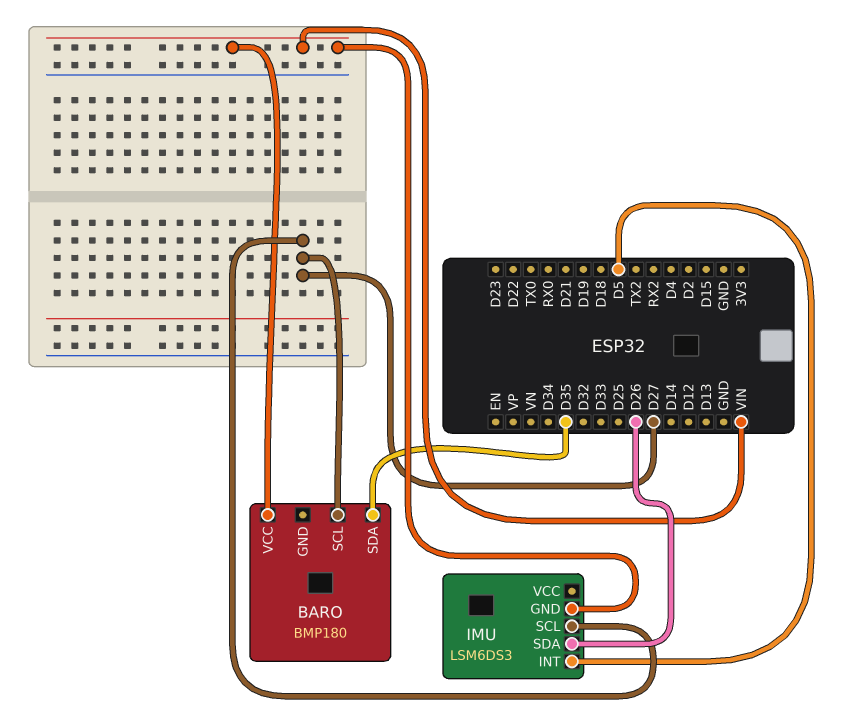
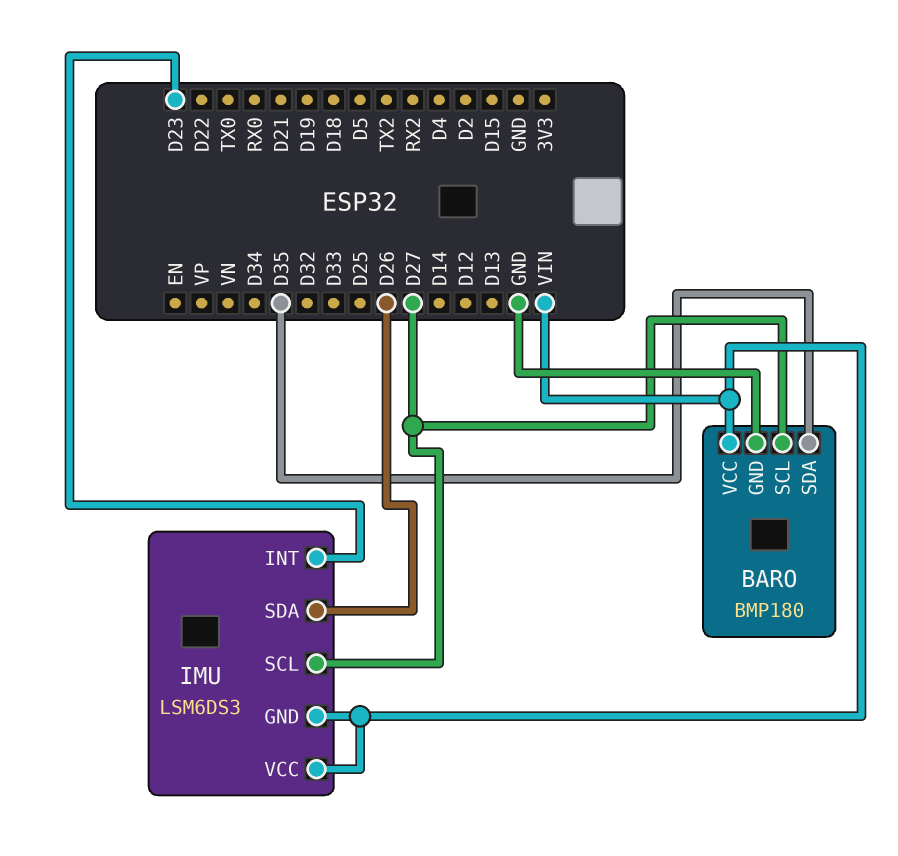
BARO pin GND: none -> GND
IMU pin INT: D5 -> D23
IMU pin VCC: none -> VIN

